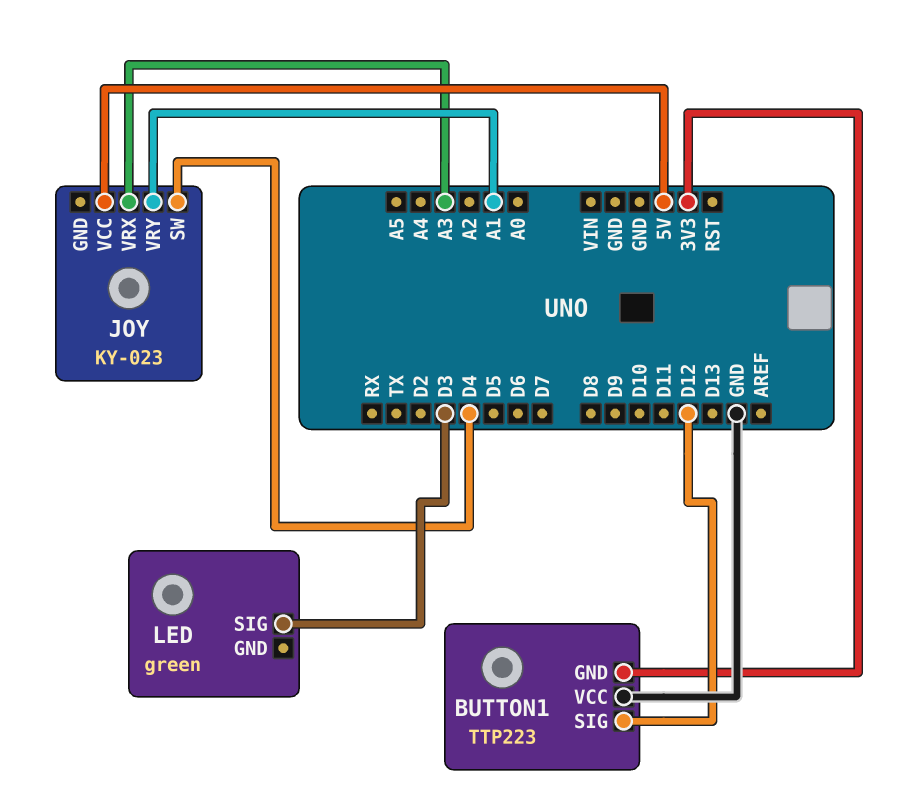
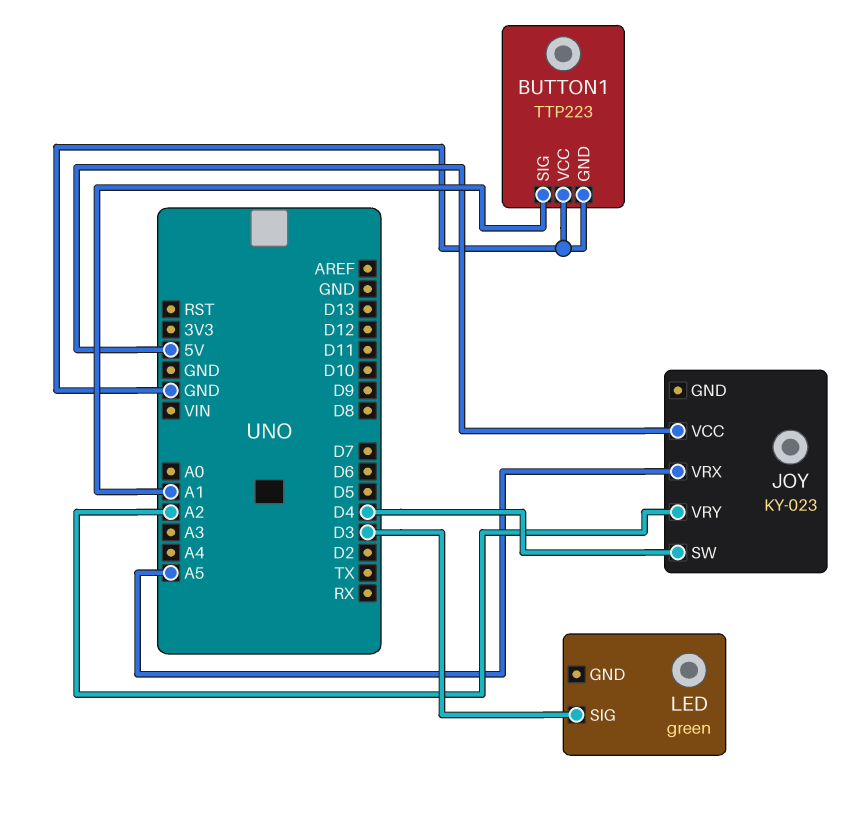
BUTTON1 pin GND: 3V3 -> GND
BUTTON1 pin SIG: D12 -> A1
JOY pin VRX: A3 -> A5
JOY pin VRY: A1 -> A2

